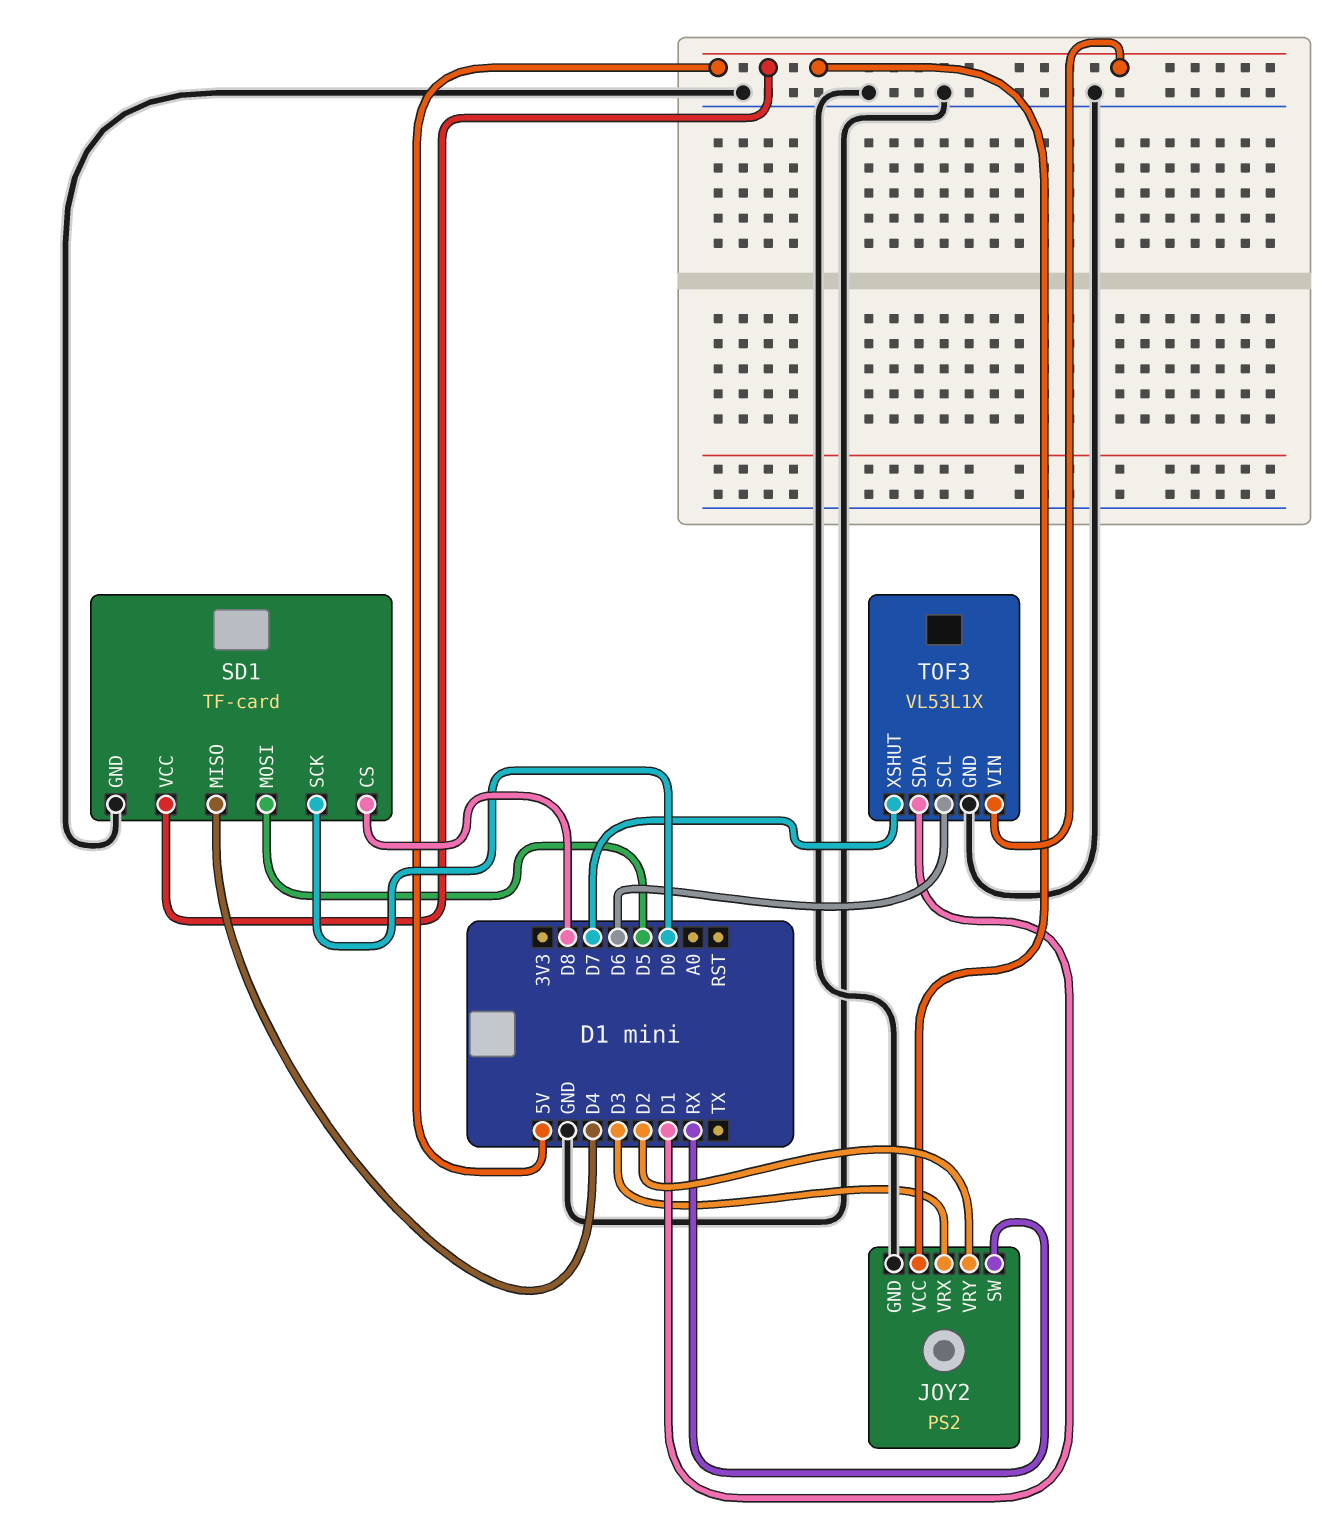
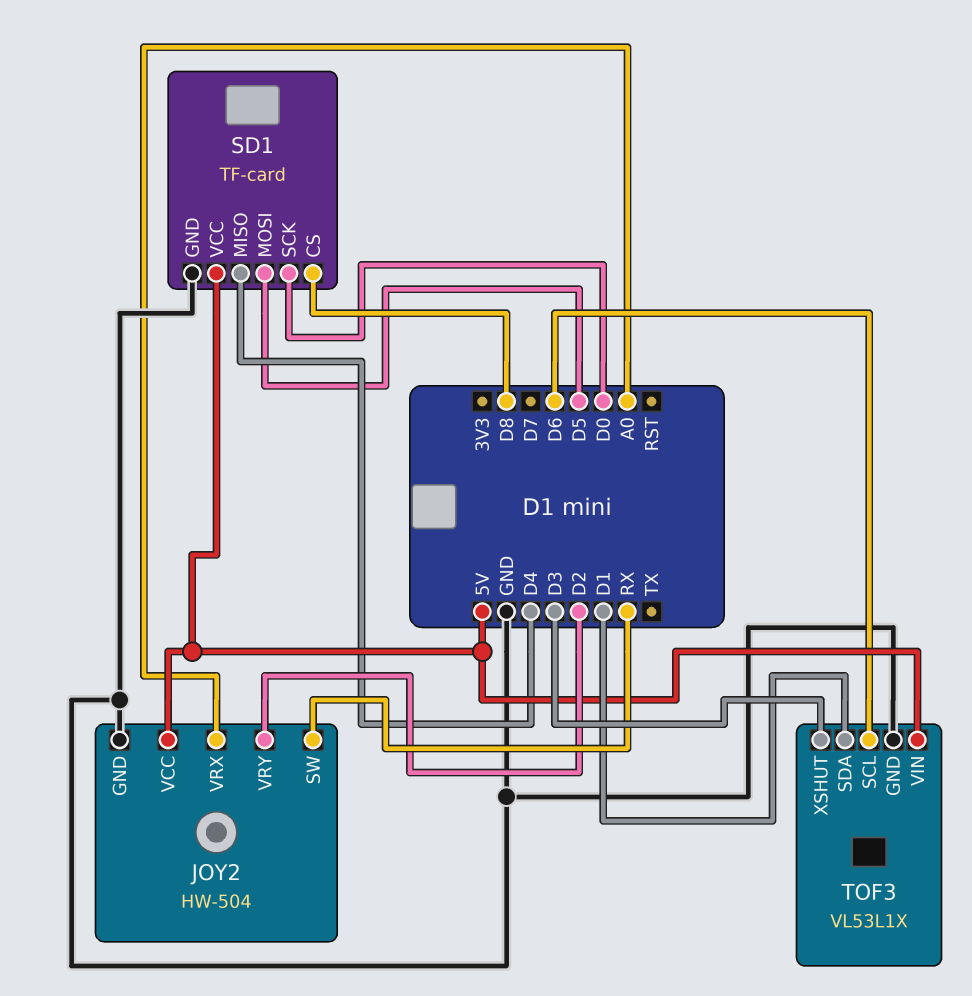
JOY2: PS2 -> HW-504
JOY2 pin VRX: D3 -> A0
TOF3 pin XSHUT: D7 -> D3

